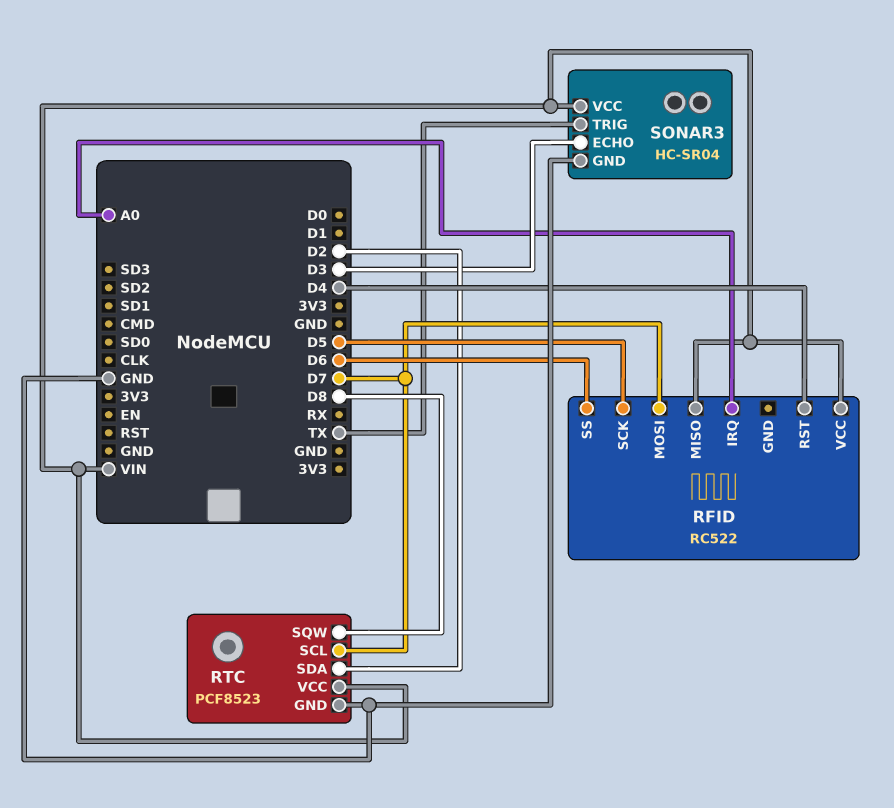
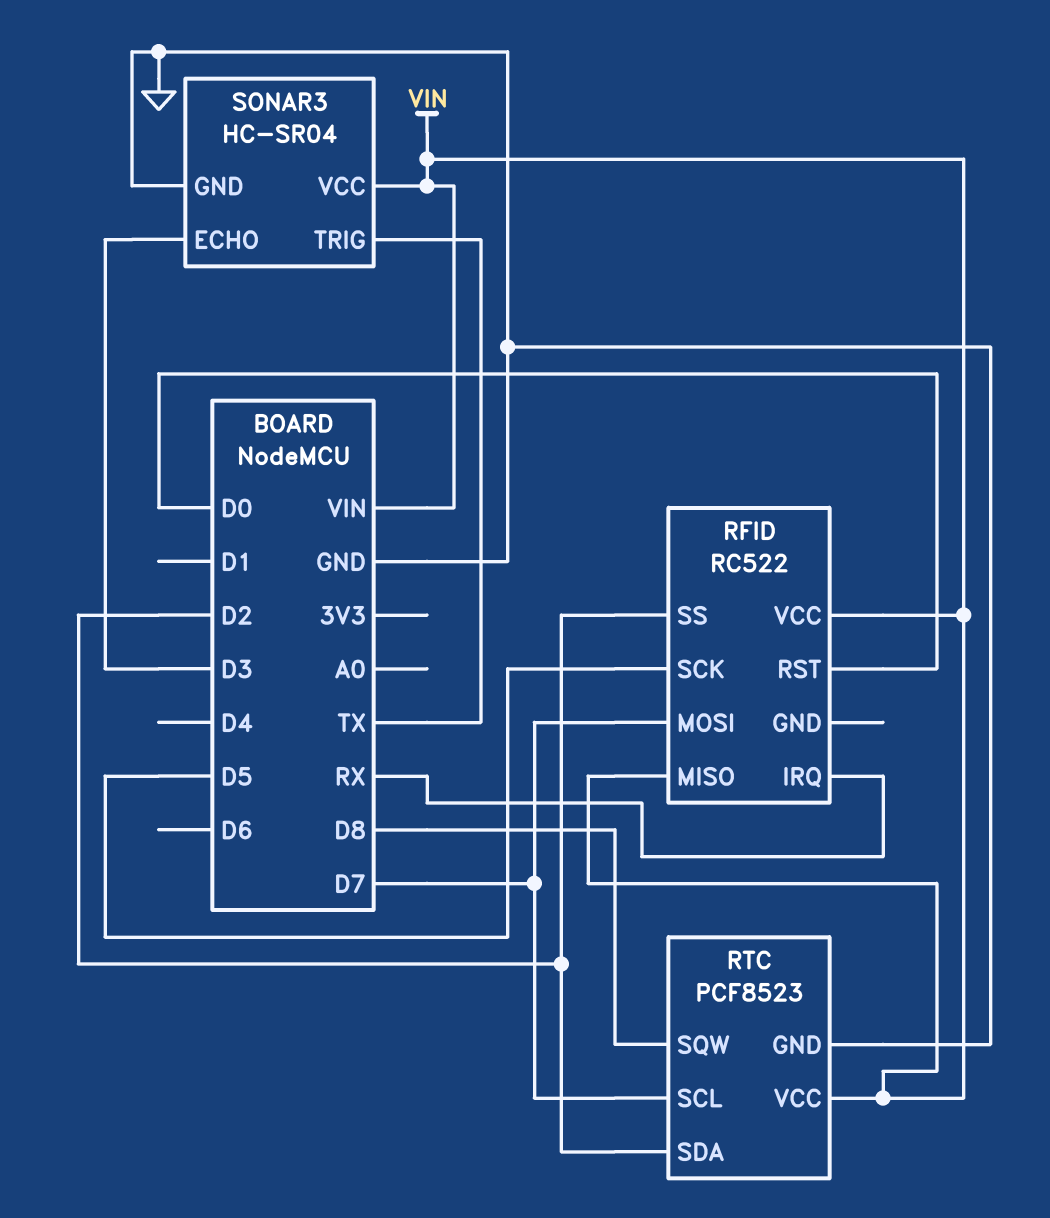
RFID pin IRQ: A0 -> RX
RFID pin RST: D4 -> D0
RFID pin SS: D6 -> D2

